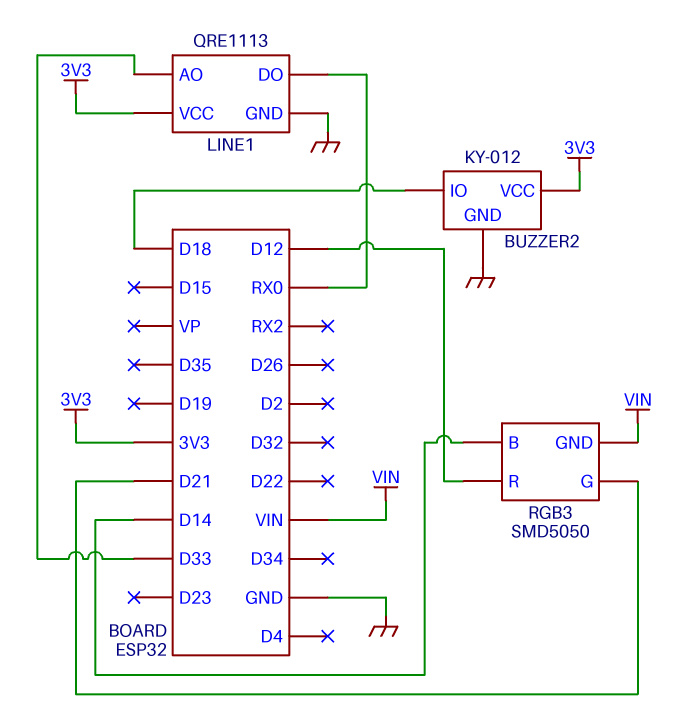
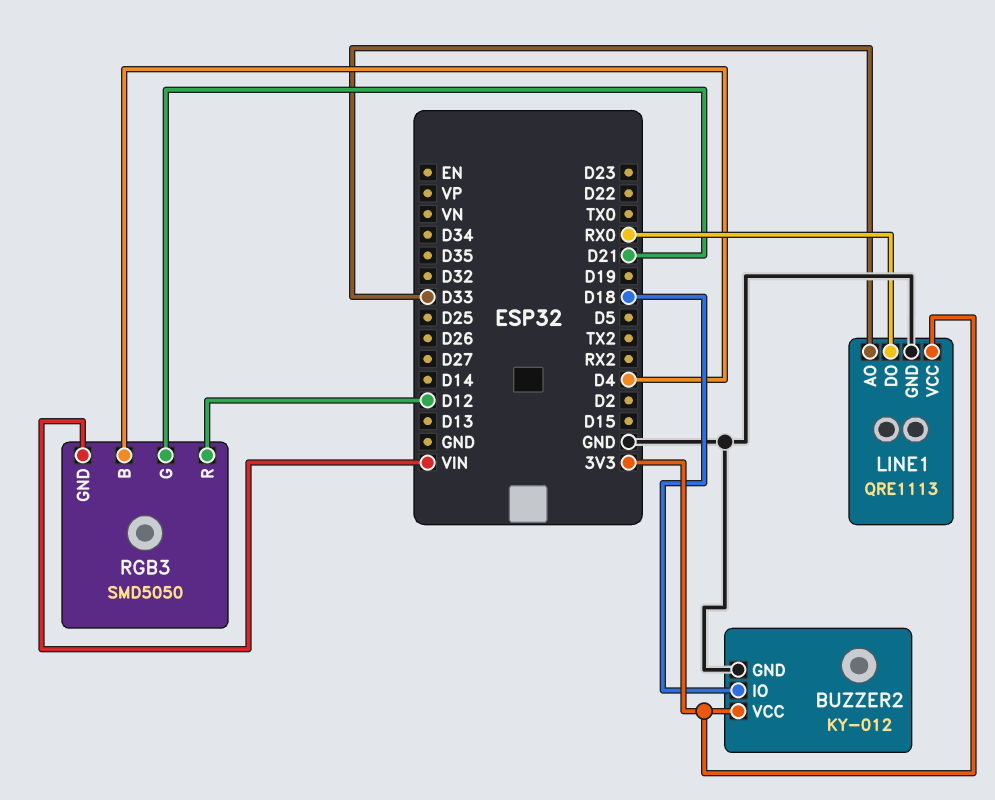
RGB3 pin B: D14 -> D4

